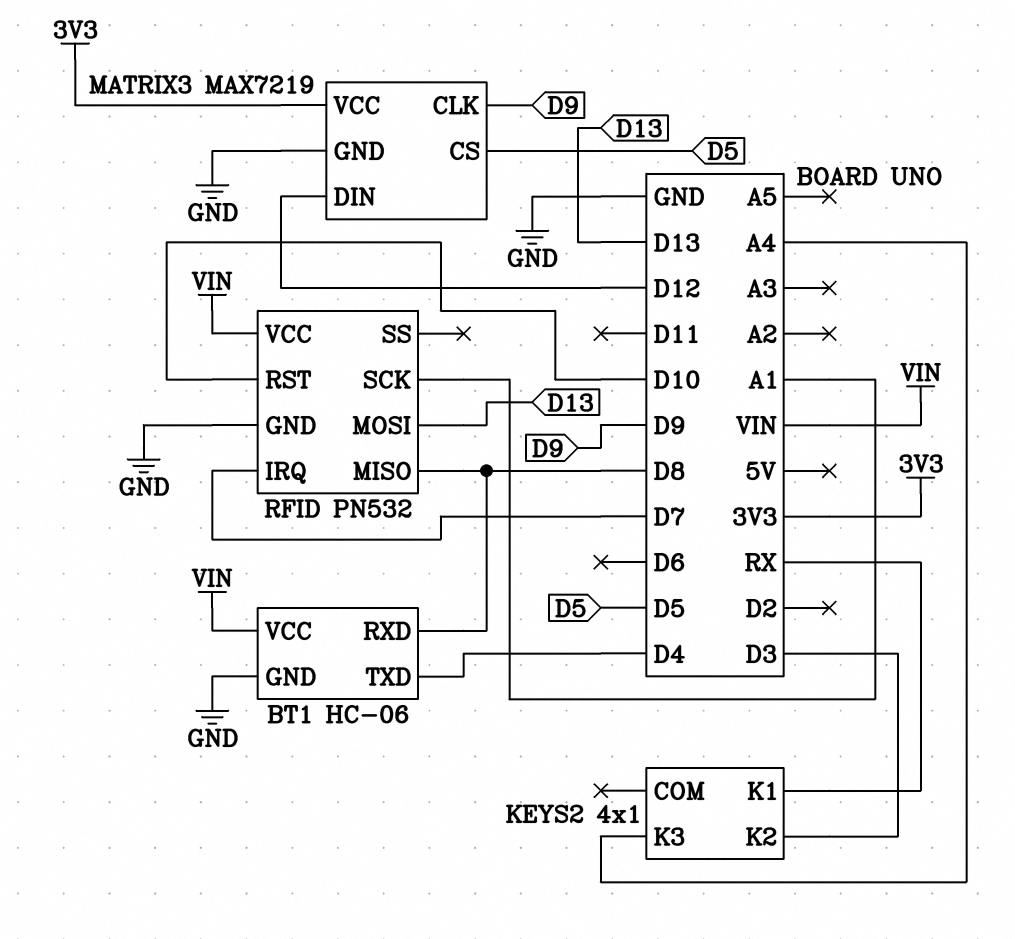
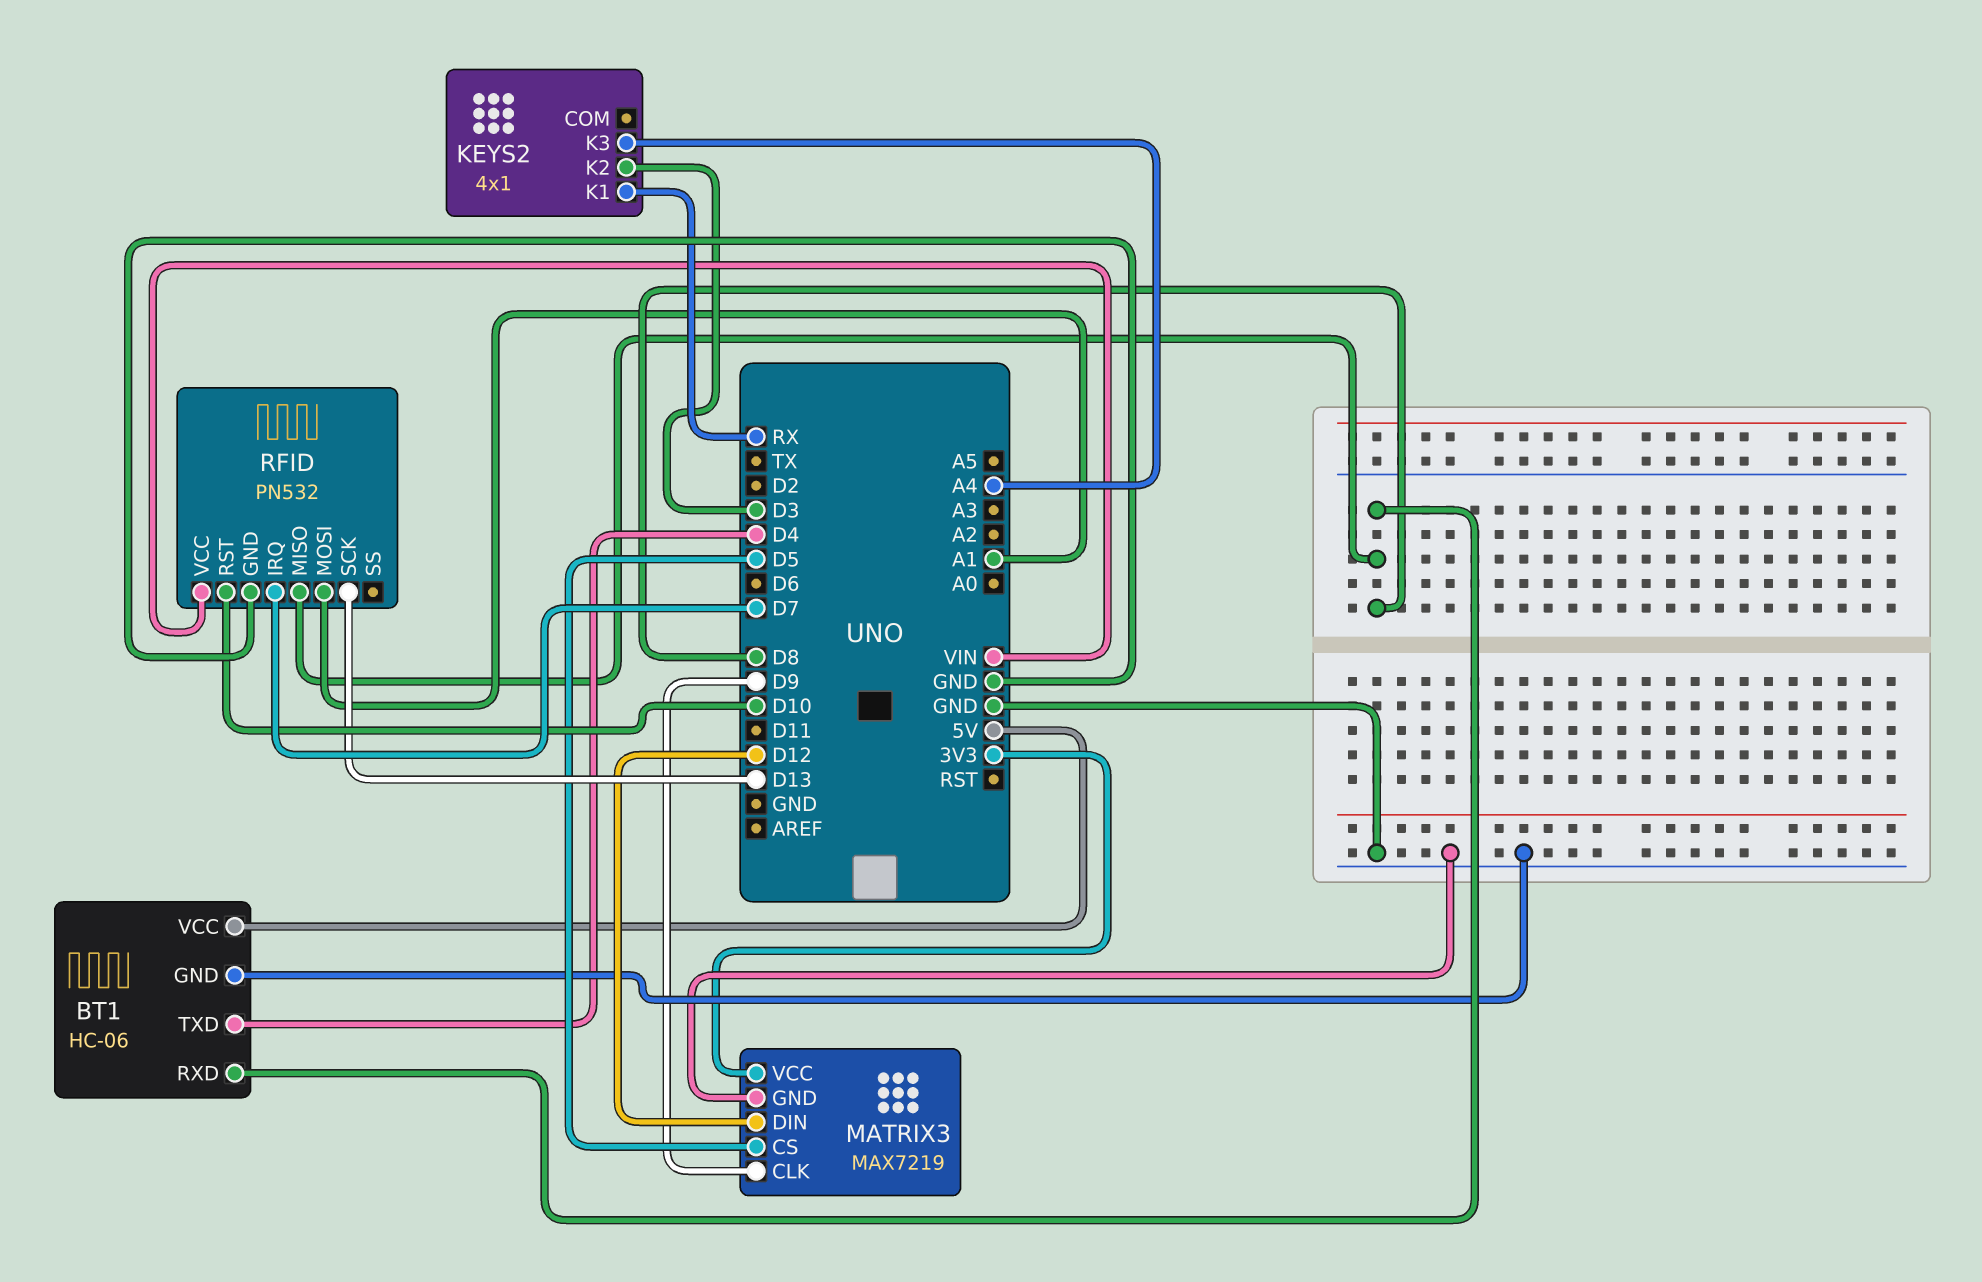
BT1 pin VCC: VIN -> 5V
RFID pin MOSI: D13 -> A1
RFID pin SCK: A1 -> D13

